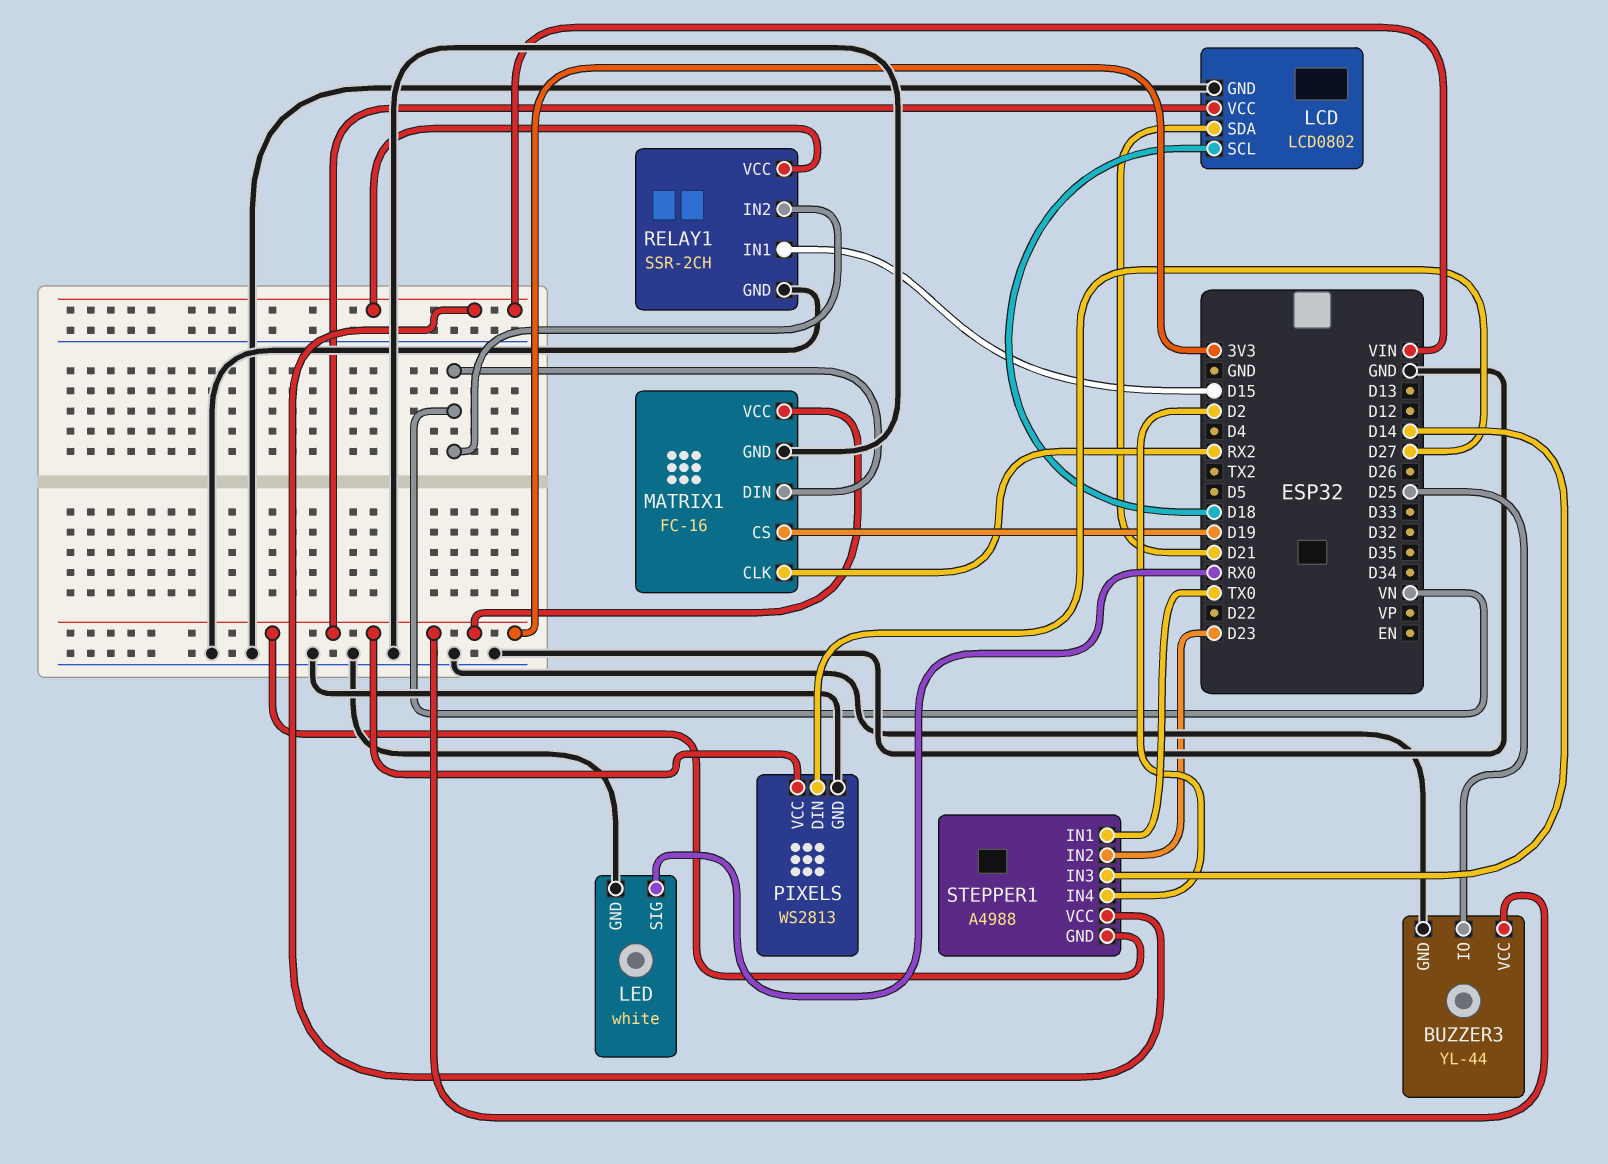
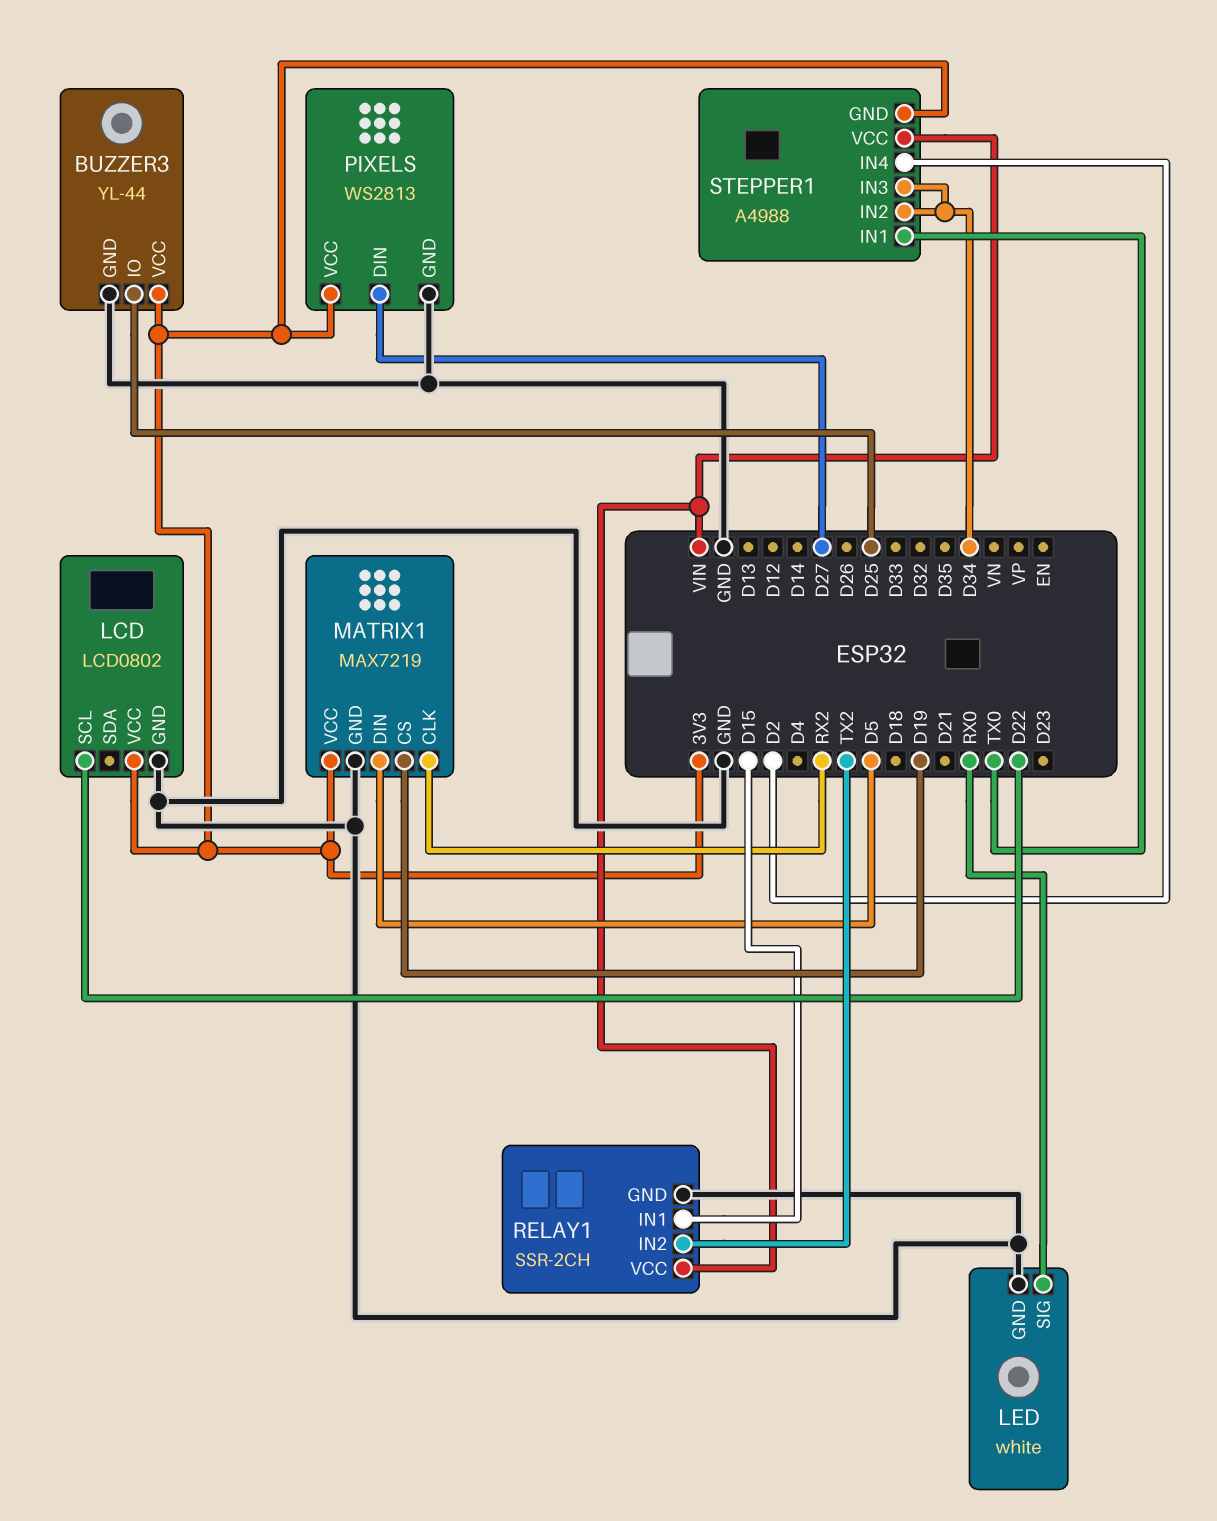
LCD pin SCL: D18 -> D22
LCD pin SDA: D21 -> none
MATRIX1: FC-16 -> MAX7219
MATRIX1 pin DIN: VN -> D5
RELAY1 pin IN2: VN -> TX2
STEPPER1 pin IN2: D23 -> D34
STEPPER1 pin IN3: D14 -> D34

